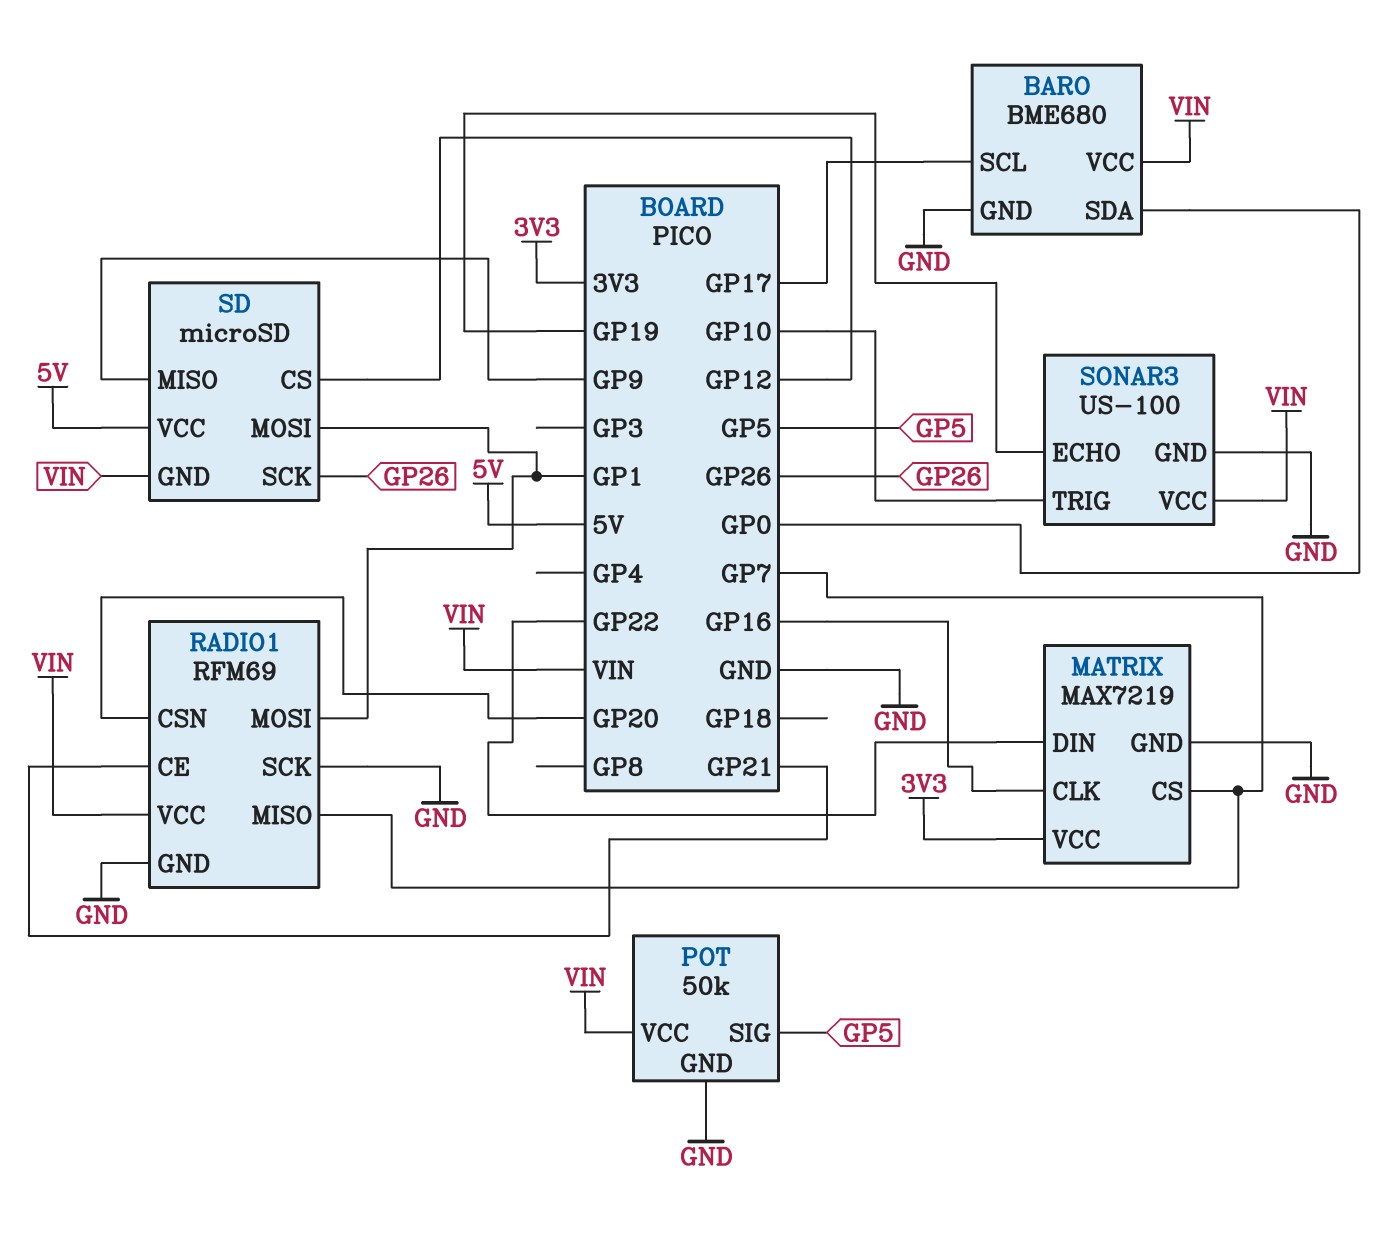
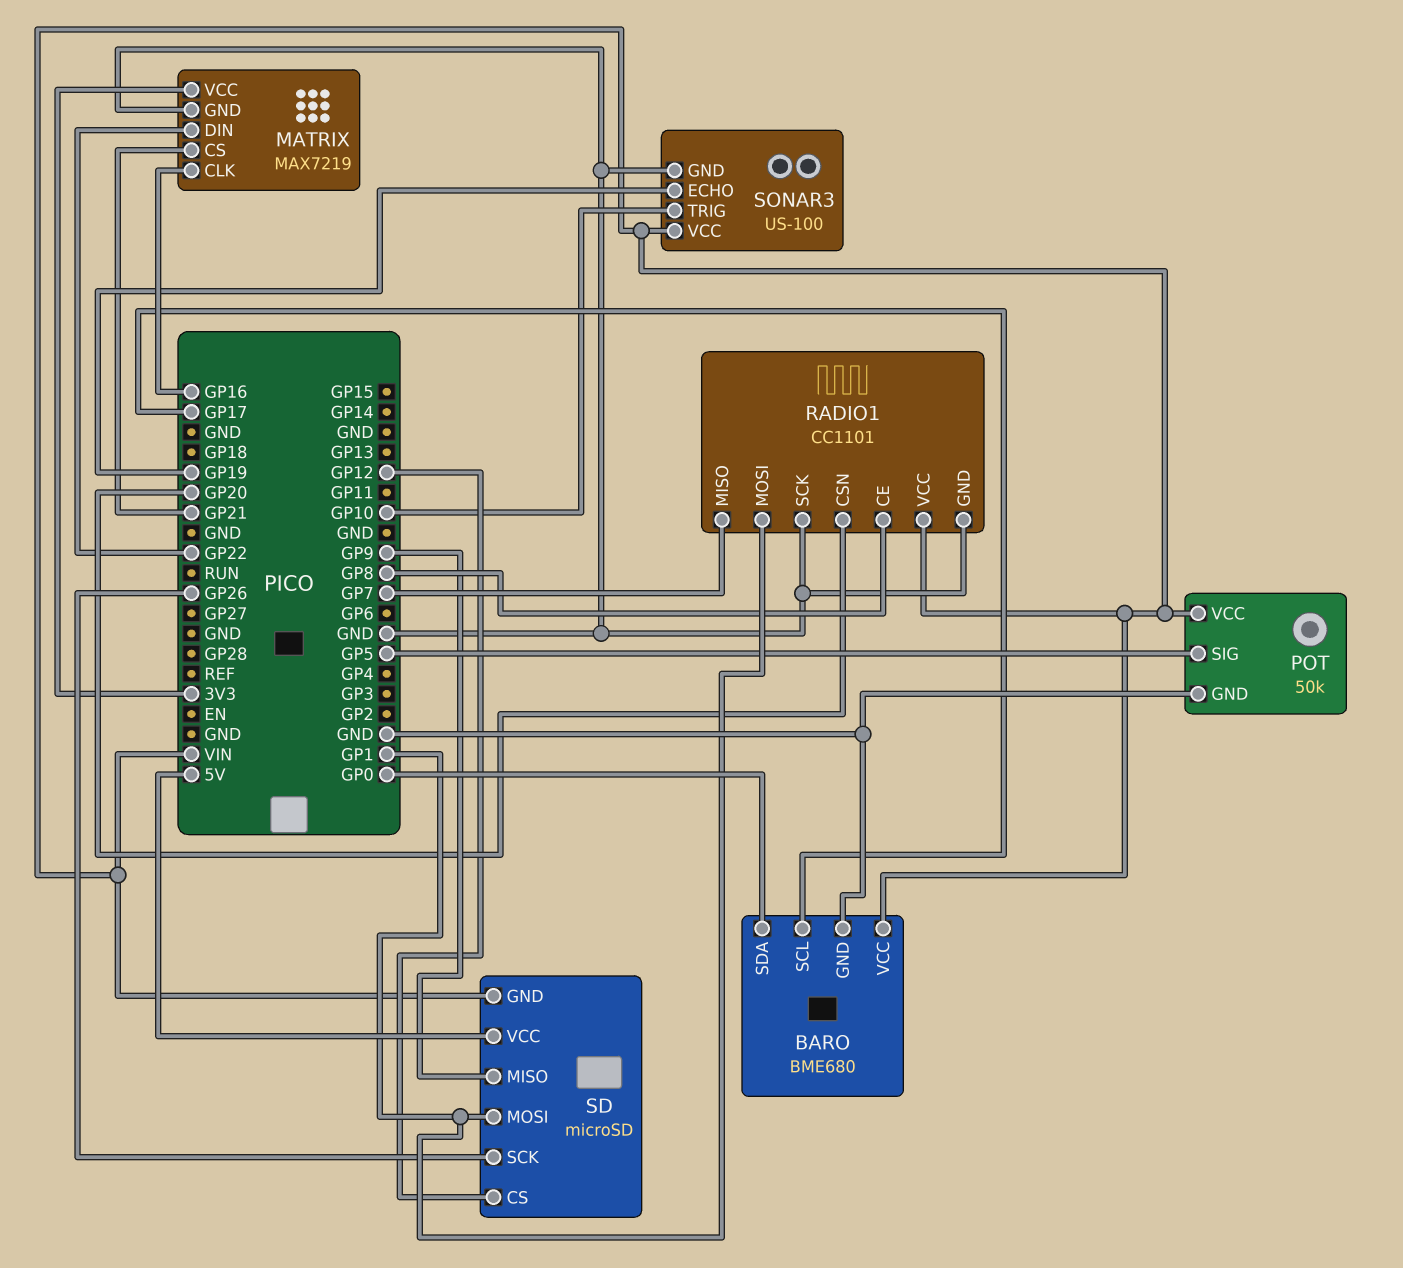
MATRIX pin CS: GP7 -> GP21
RADIO1: RFM69 -> CC1101
RADIO1 pin CE: GP21 -> GP8

